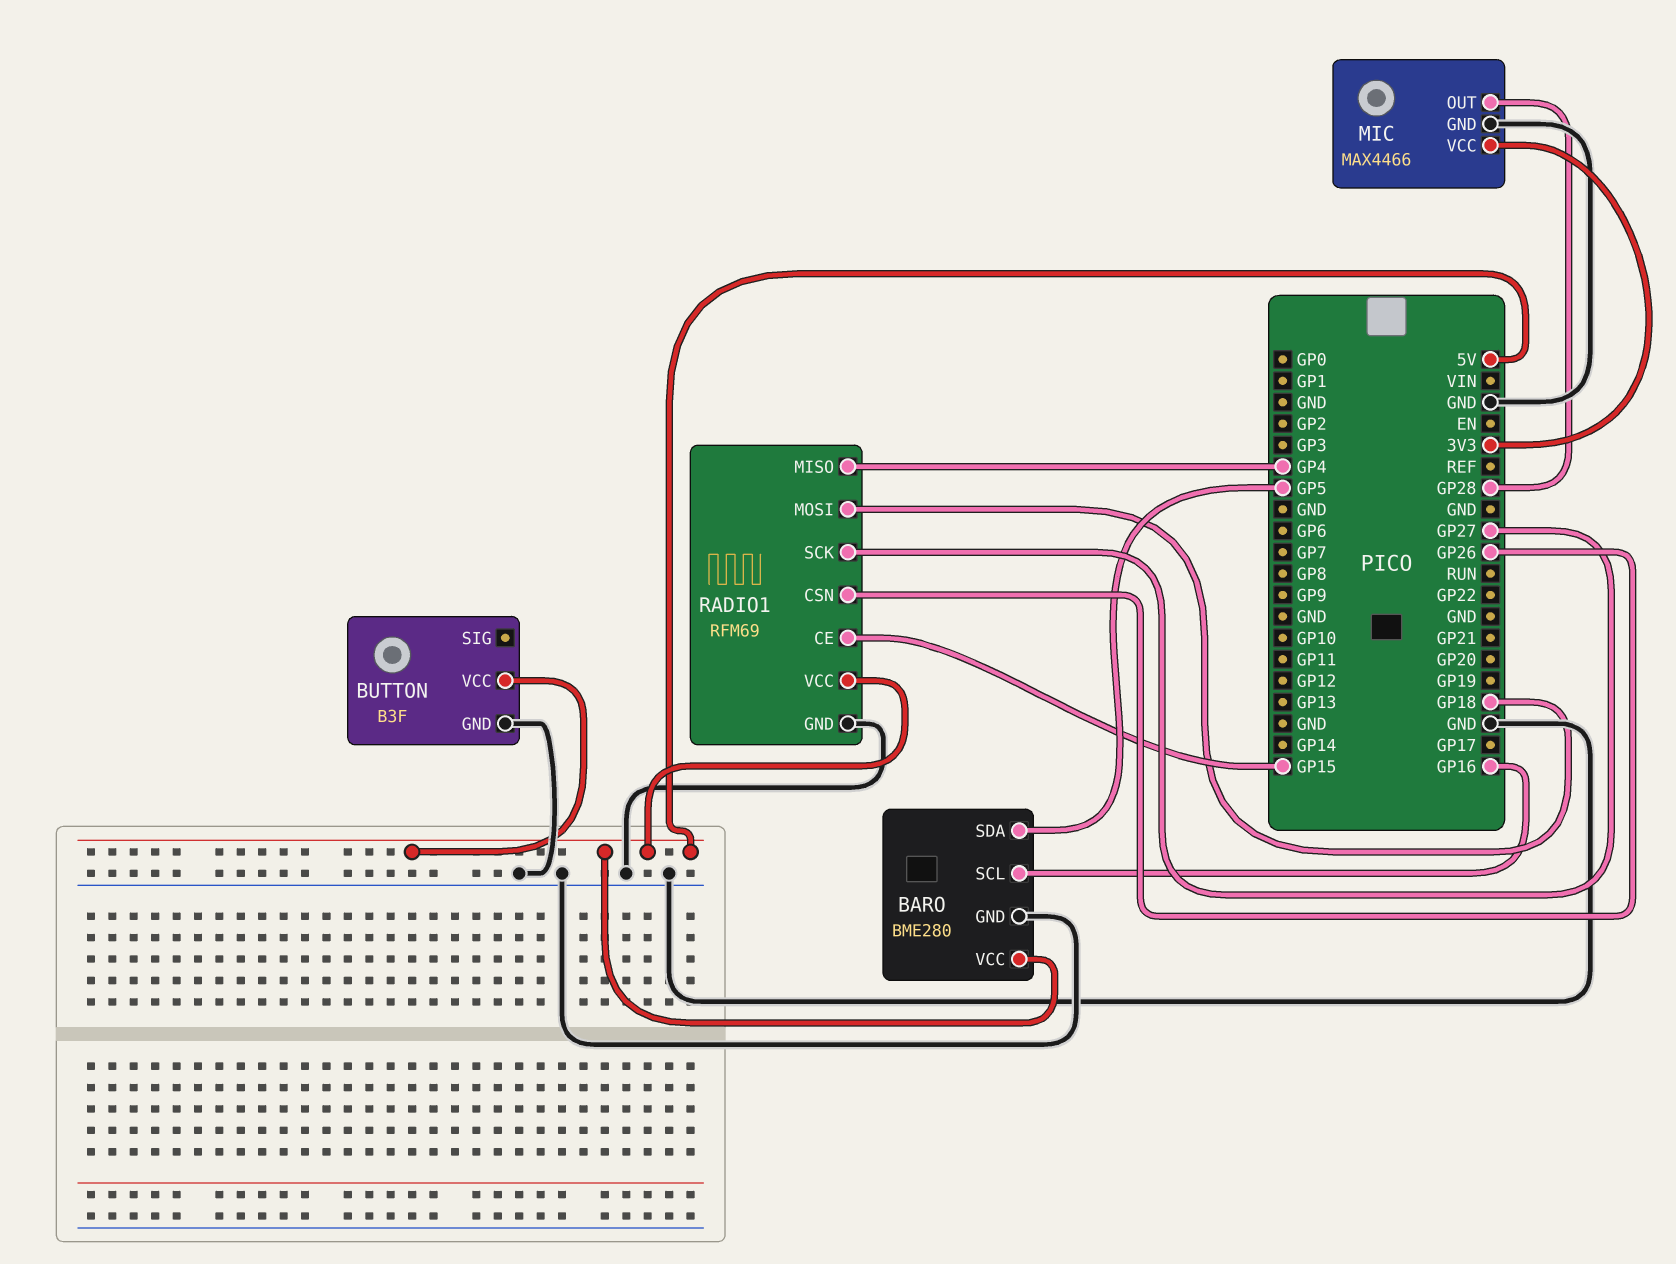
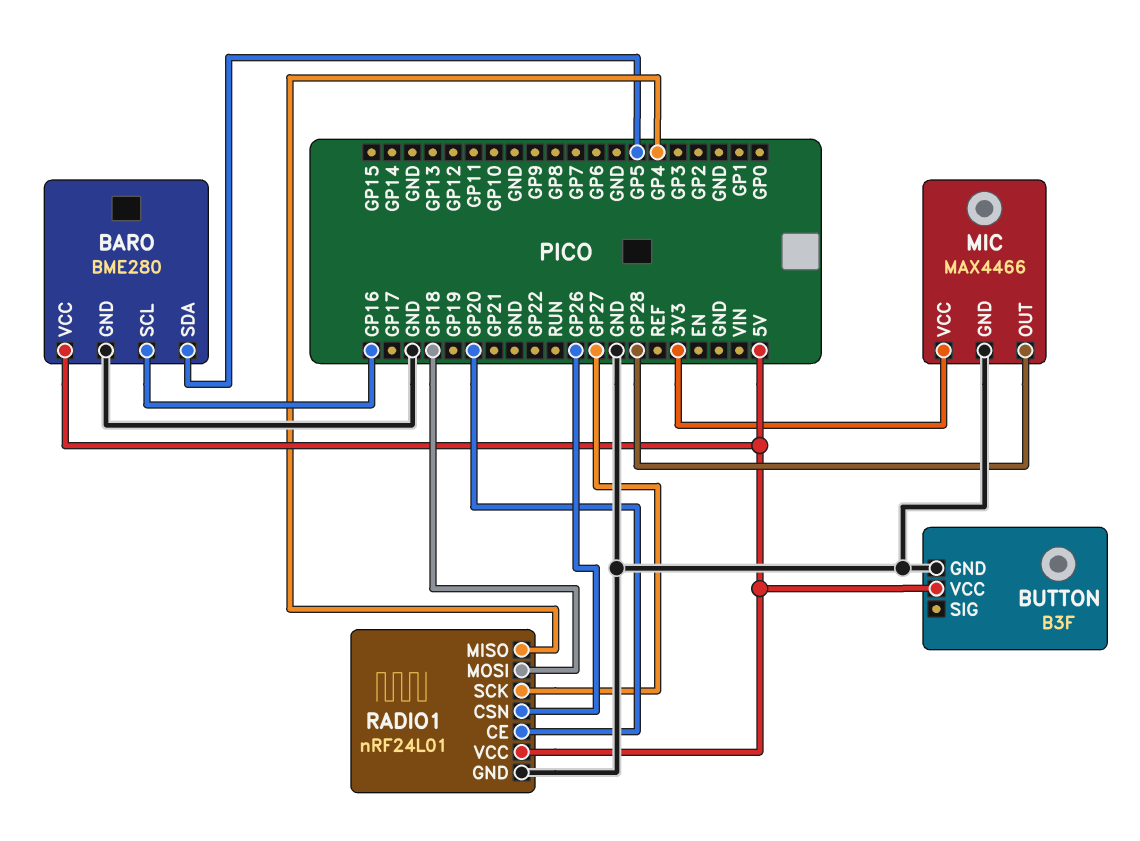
RADIO1: RFM69 -> nRF24L01
RADIO1 pin CE: GP15 -> GP20

